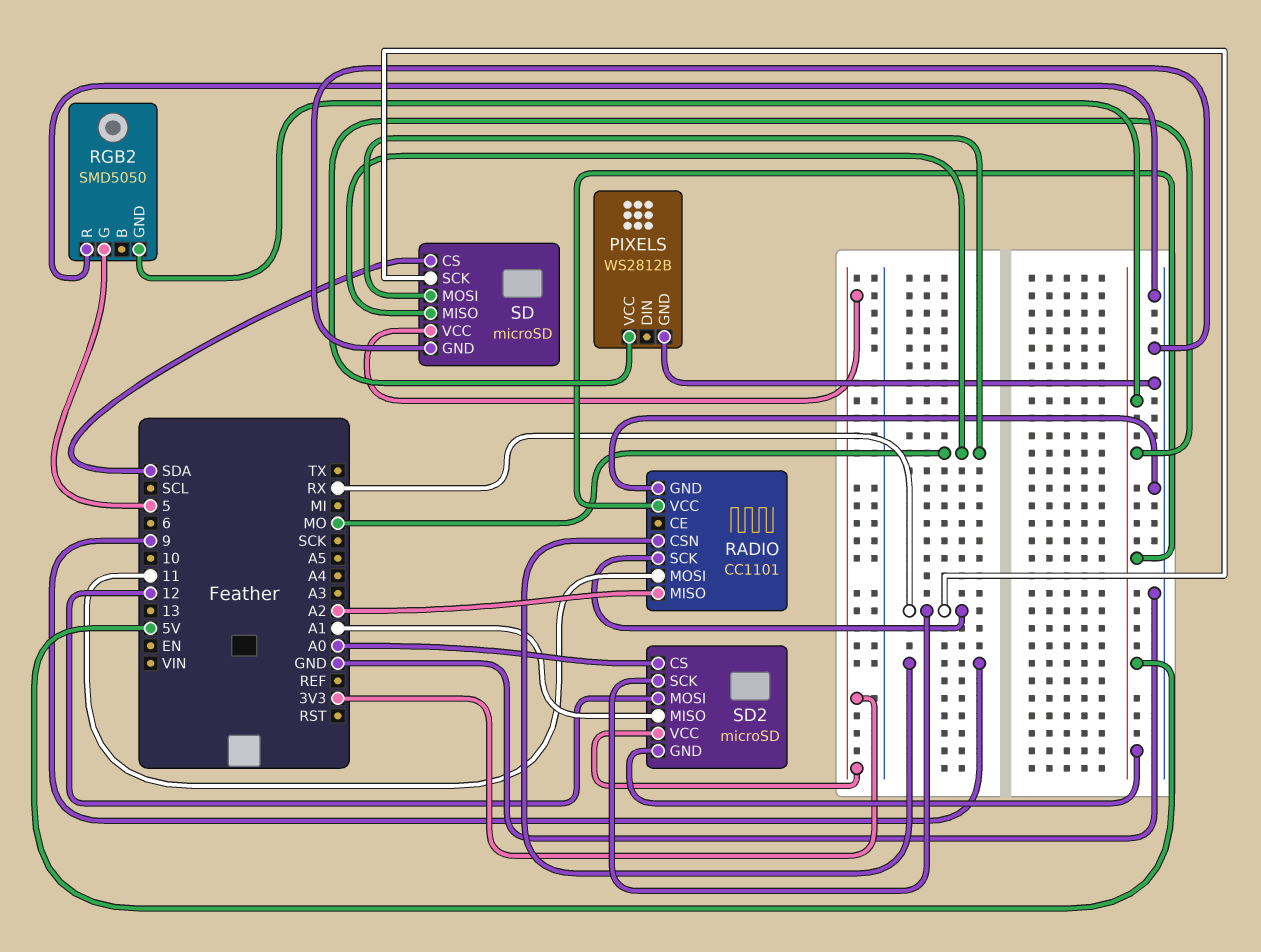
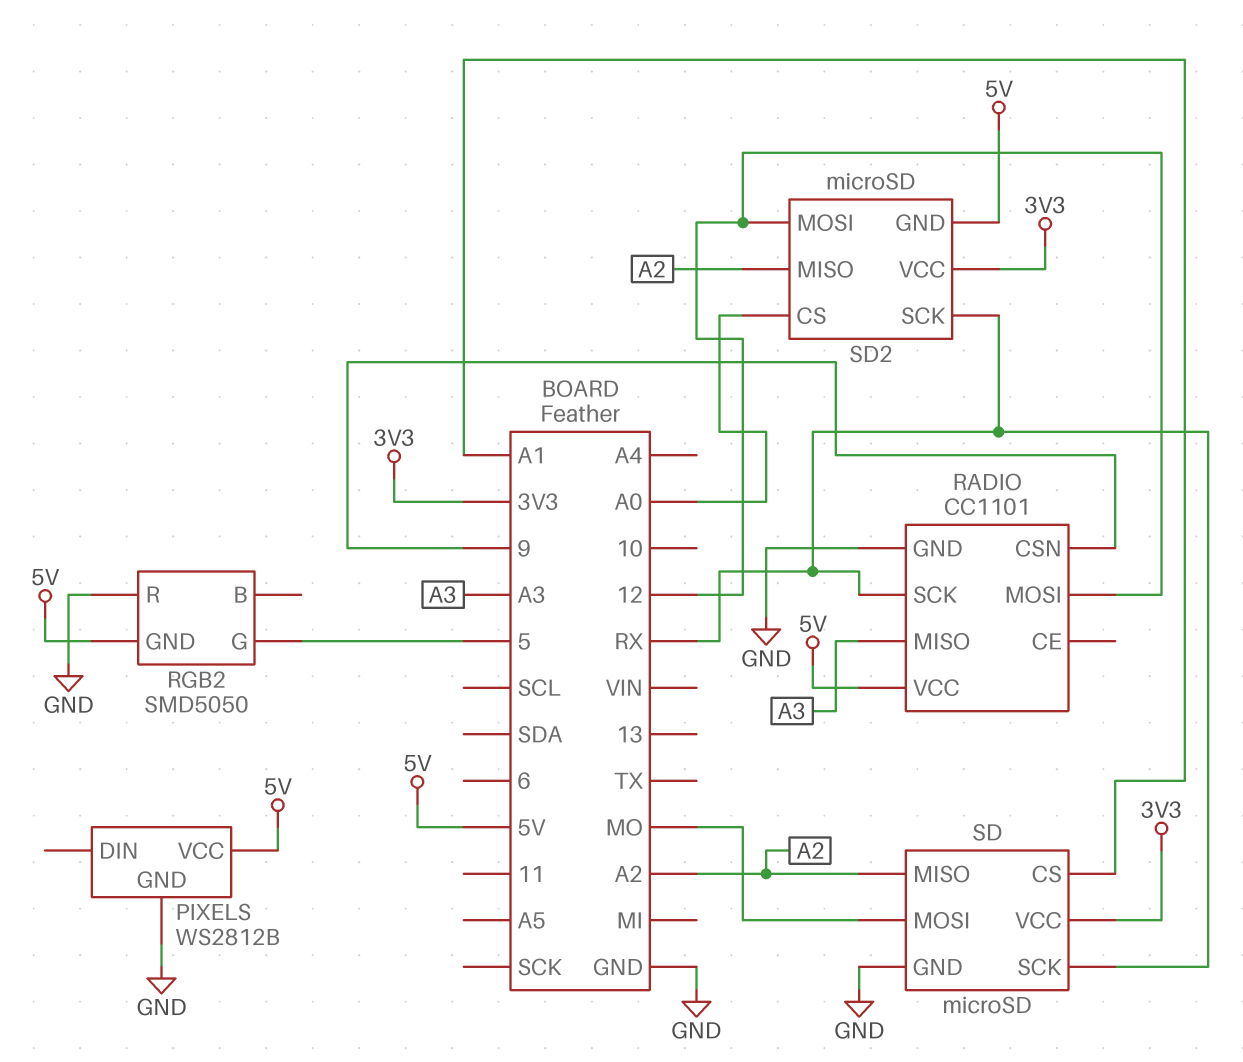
RADIO pin MISO: A2 -> A3
RADIO pin MOSI: 11 -> 12
SD pin CS: SDA -> A1
SD pin MISO: MO -> A2
SD2 pin MISO: A1 -> A2

